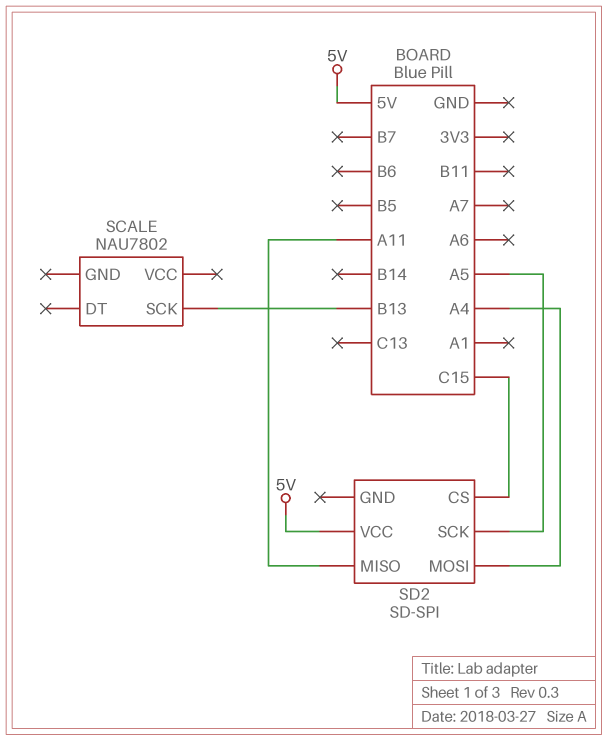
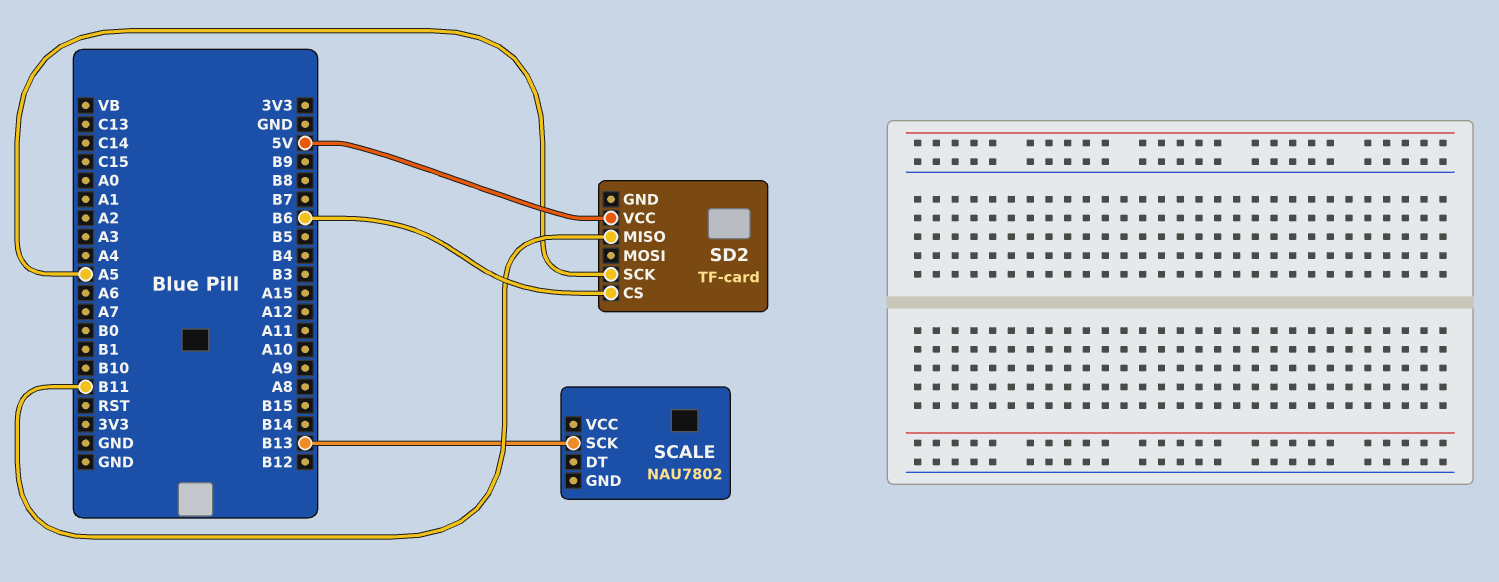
SD2: SD-SPI -> TF-card
SD2 pin CS: C15 -> B6
SD2 pin MISO: A11 -> B11
SD2 pin MOSI: A4 -> none

